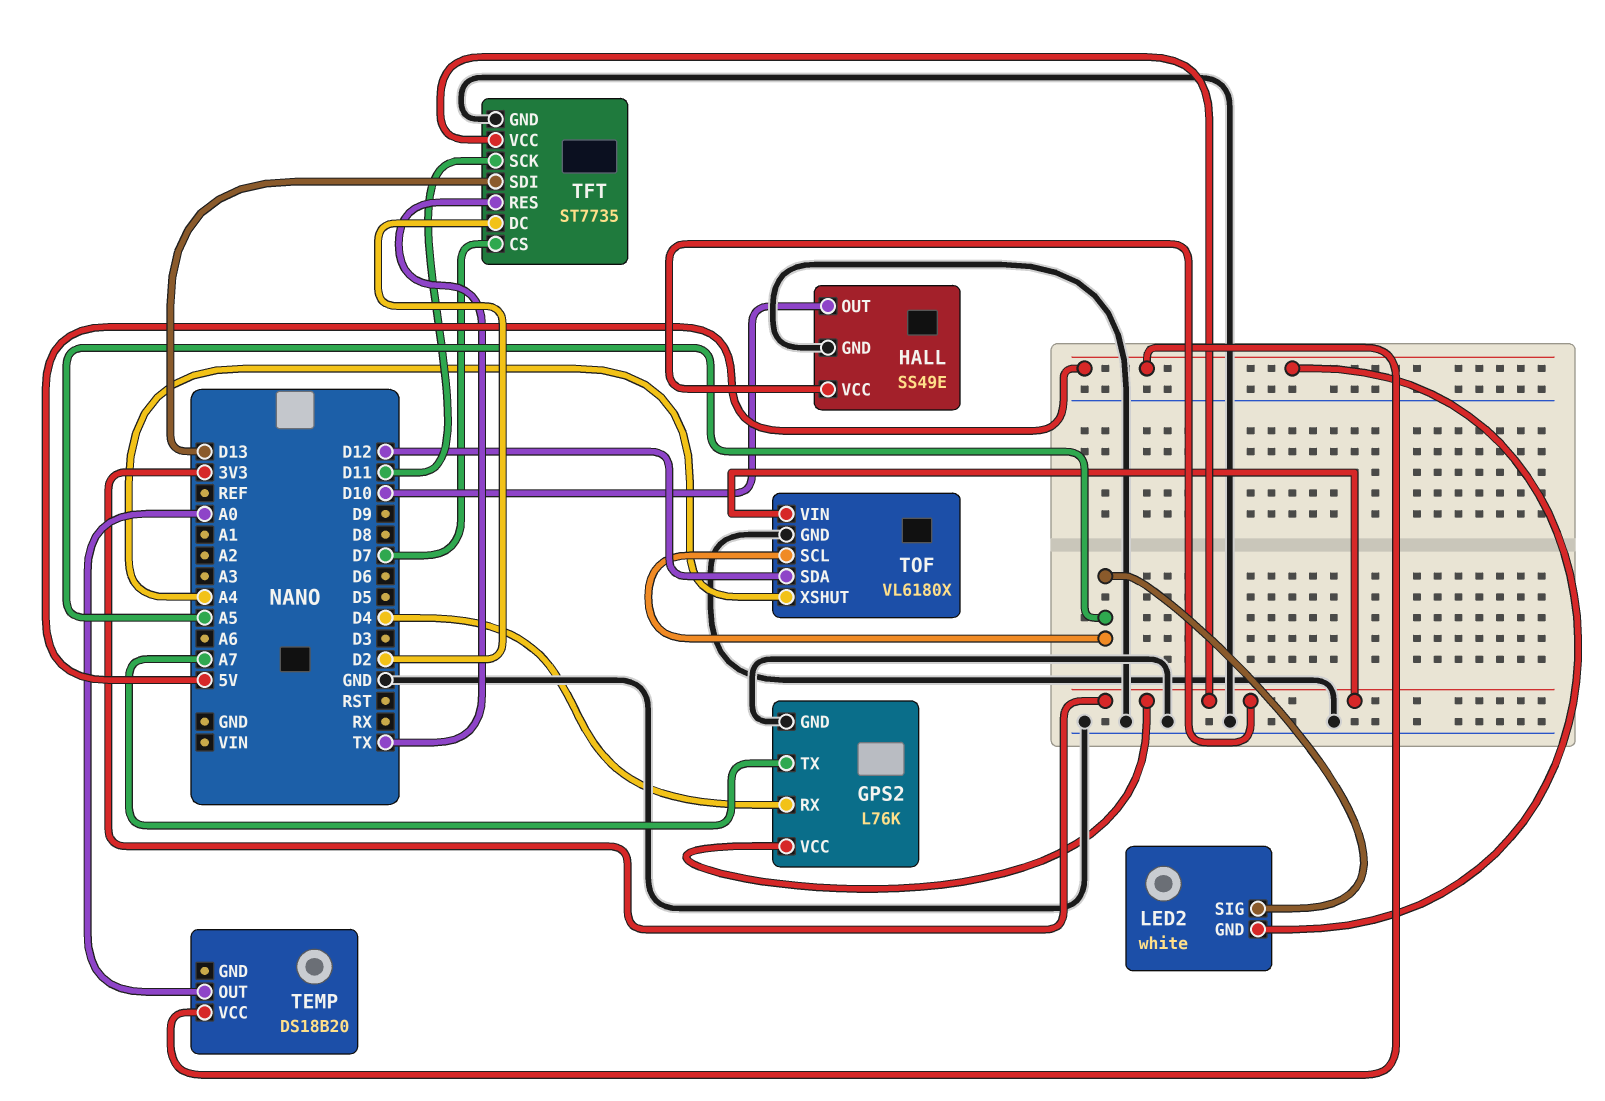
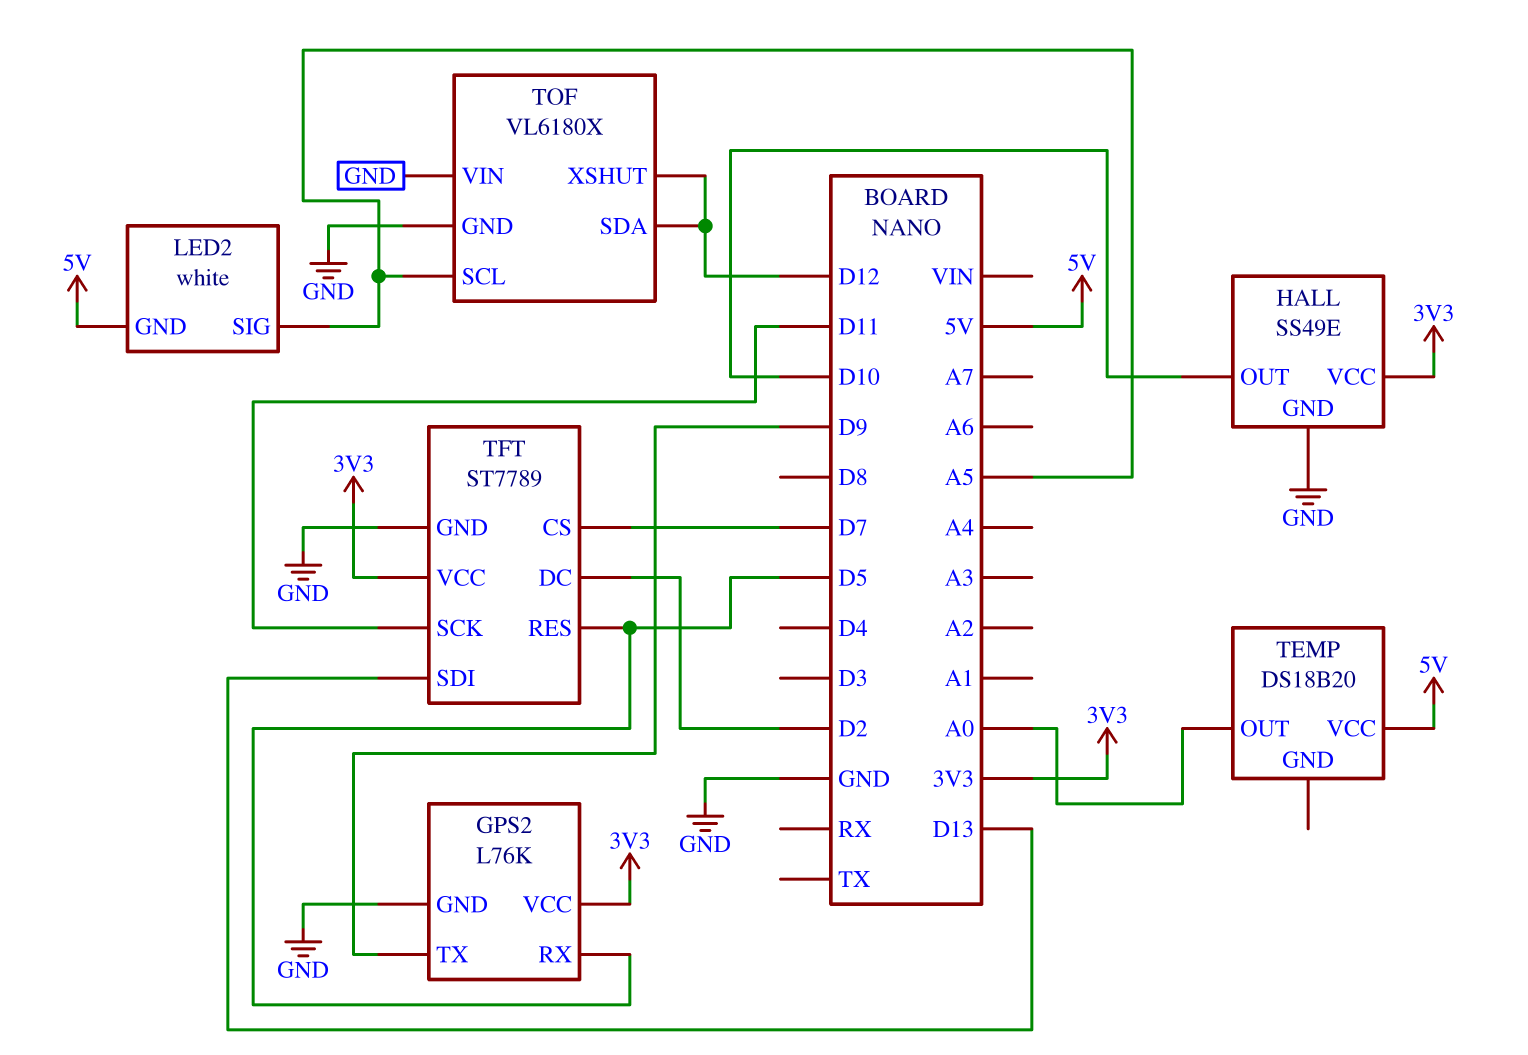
GPS2 pin RX: D4 -> D5
GPS2 pin TX: A7 -> D9
TFT: ST7735 -> ST7789
TFT pin RES: TX -> D5
TOF pin VIN: 3V3 -> GND
TOF pin XSHUT: A4 -> D12

